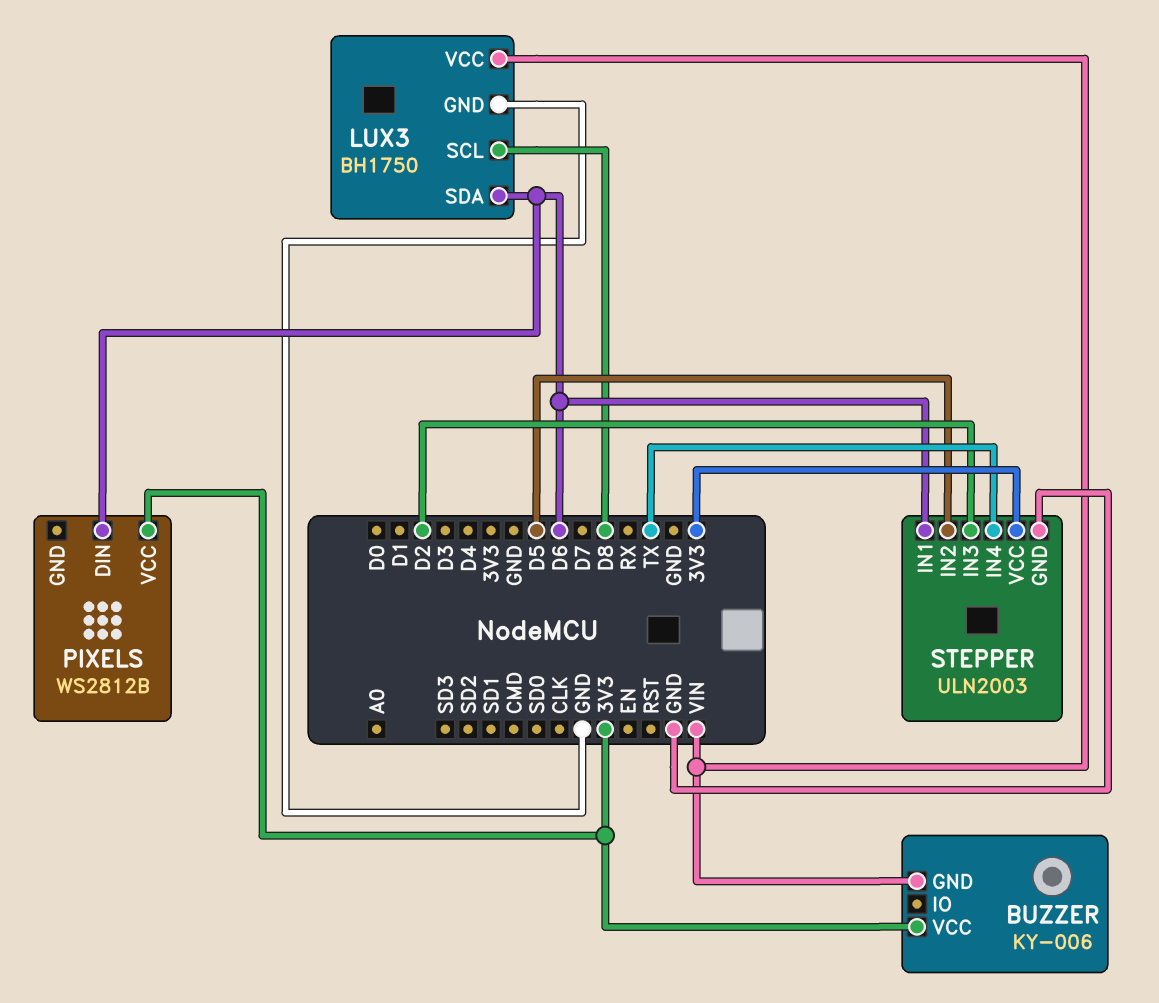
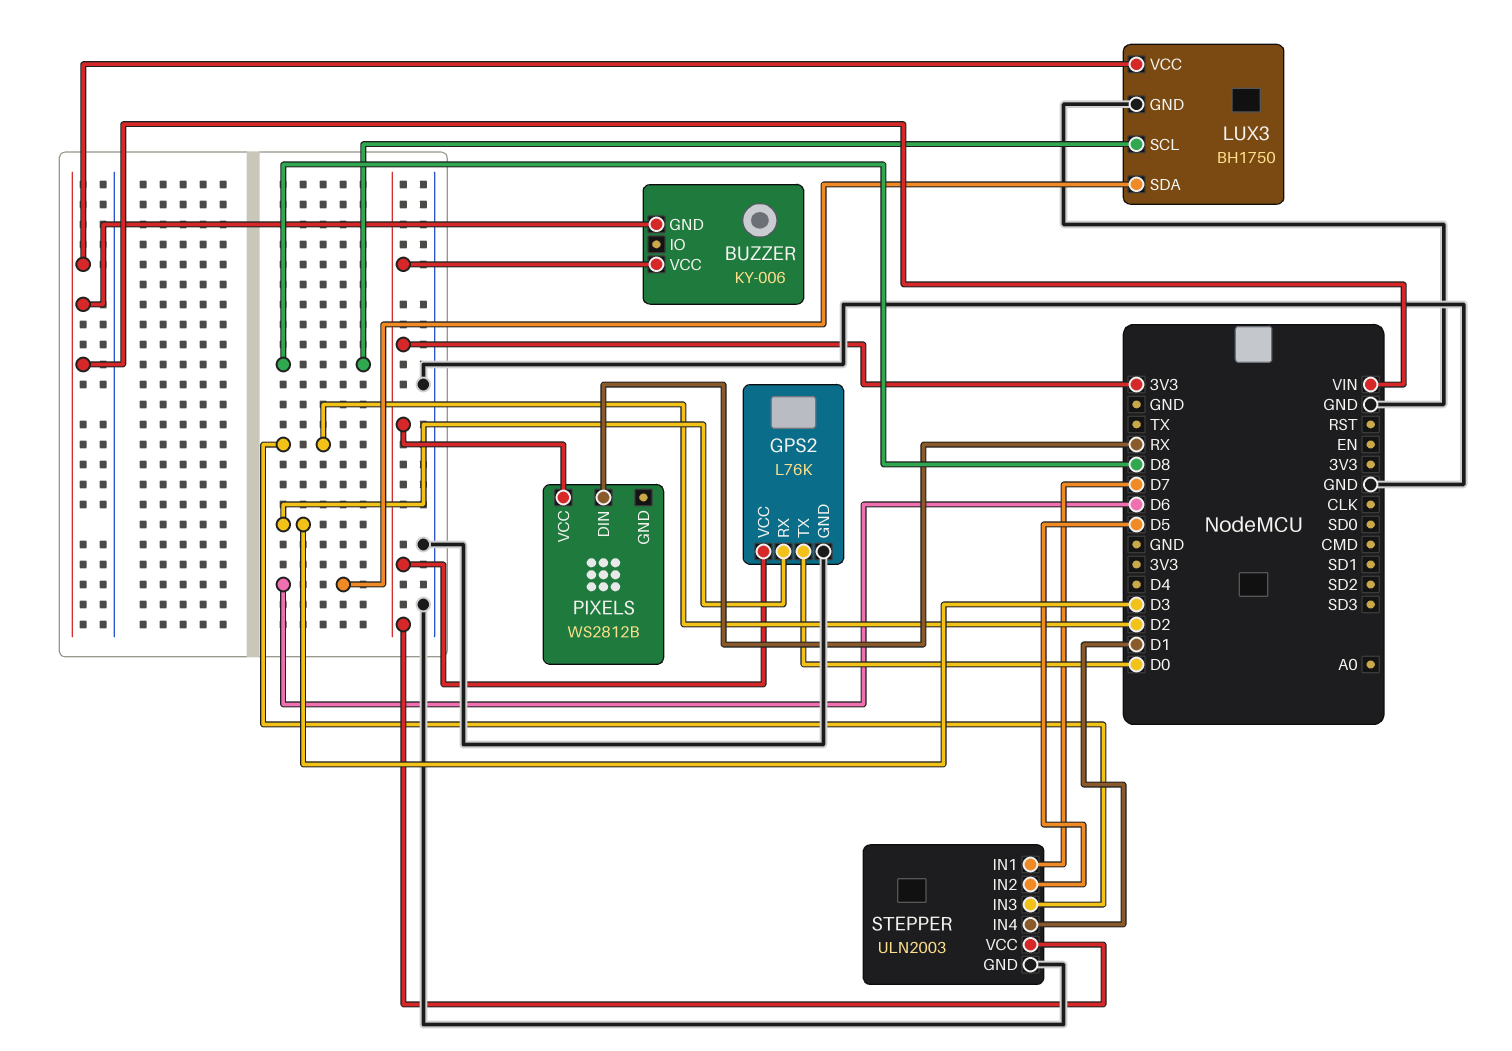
GPS2: none -> L76K
GPS2 pin GND: none -> GND
GPS2 pin RX: none -> D3
GPS2 pin TX: none -> D0
GPS2 pin VCC: none -> 3V3
PIXELS pin DIN: D6 -> RX
STEPPER pin IN1: D6 -> D7
STEPPER pin IN4: TX -> D1

